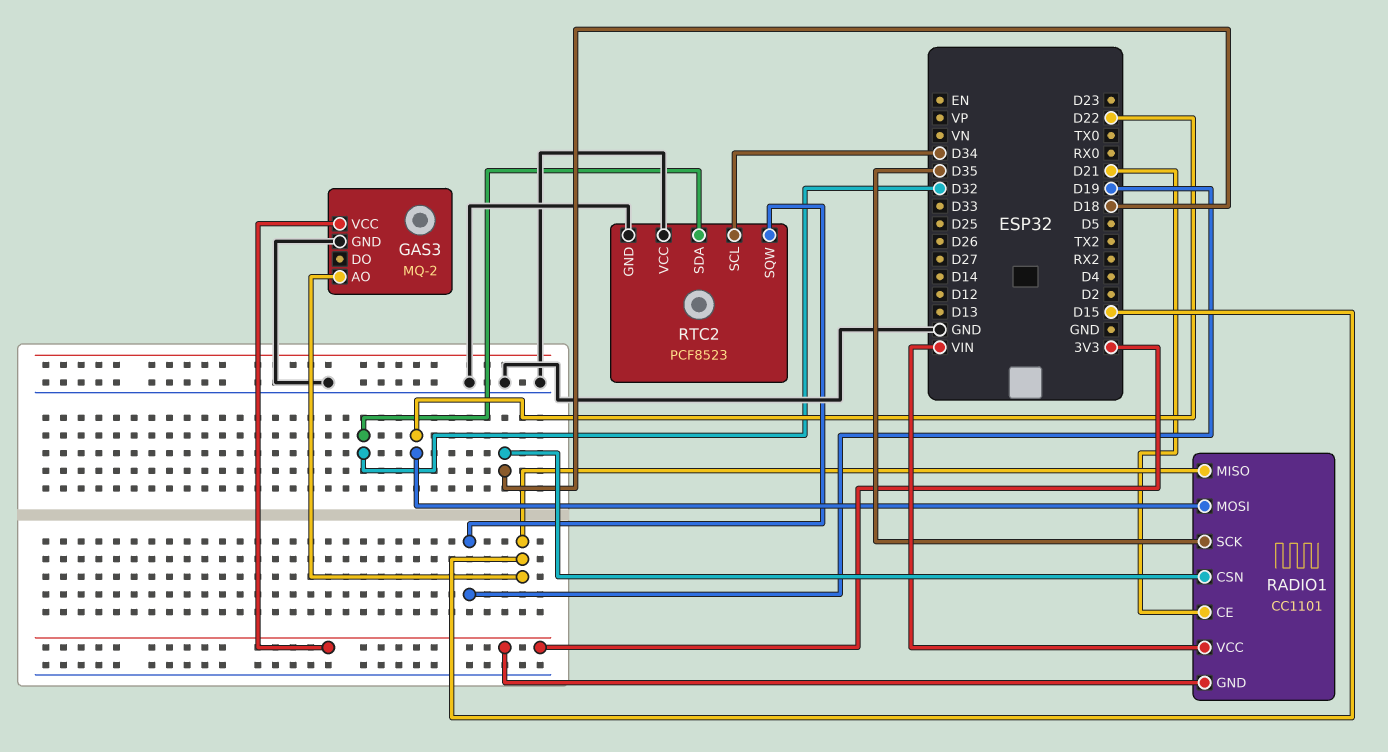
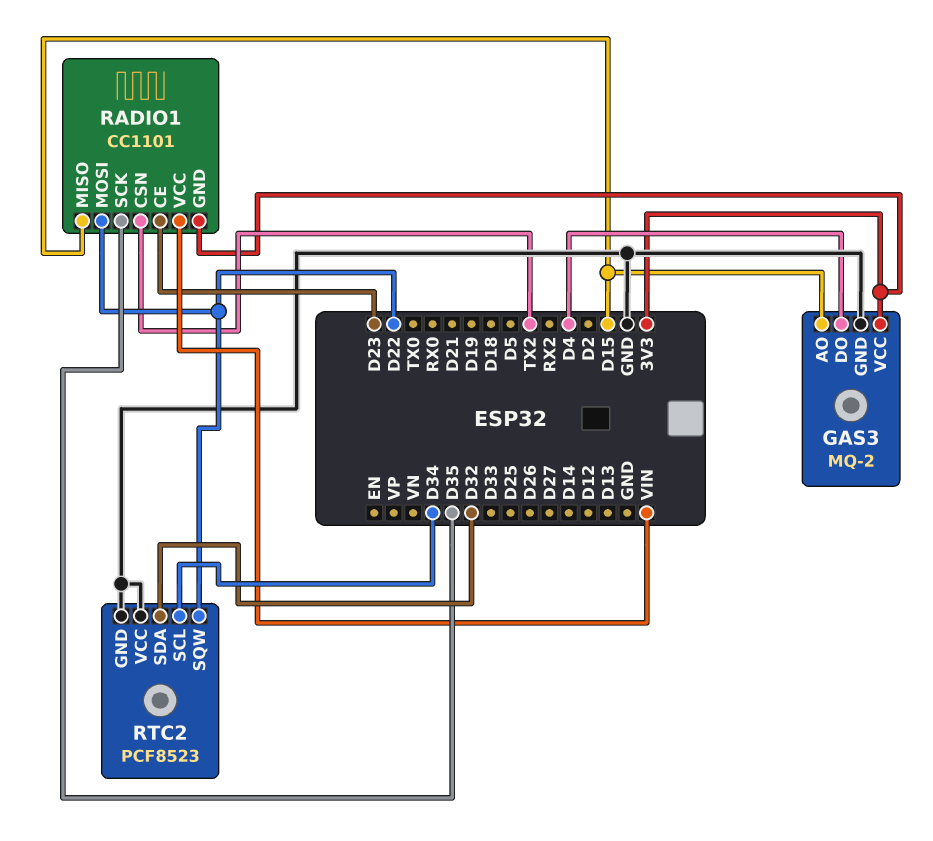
GAS3 pin DO: none -> D4
RADIO1 pin CE: D21 -> D23
RADIO1 pin CSN: D18 -> TX2
RTC2 pin SQW: D19 -> D22

